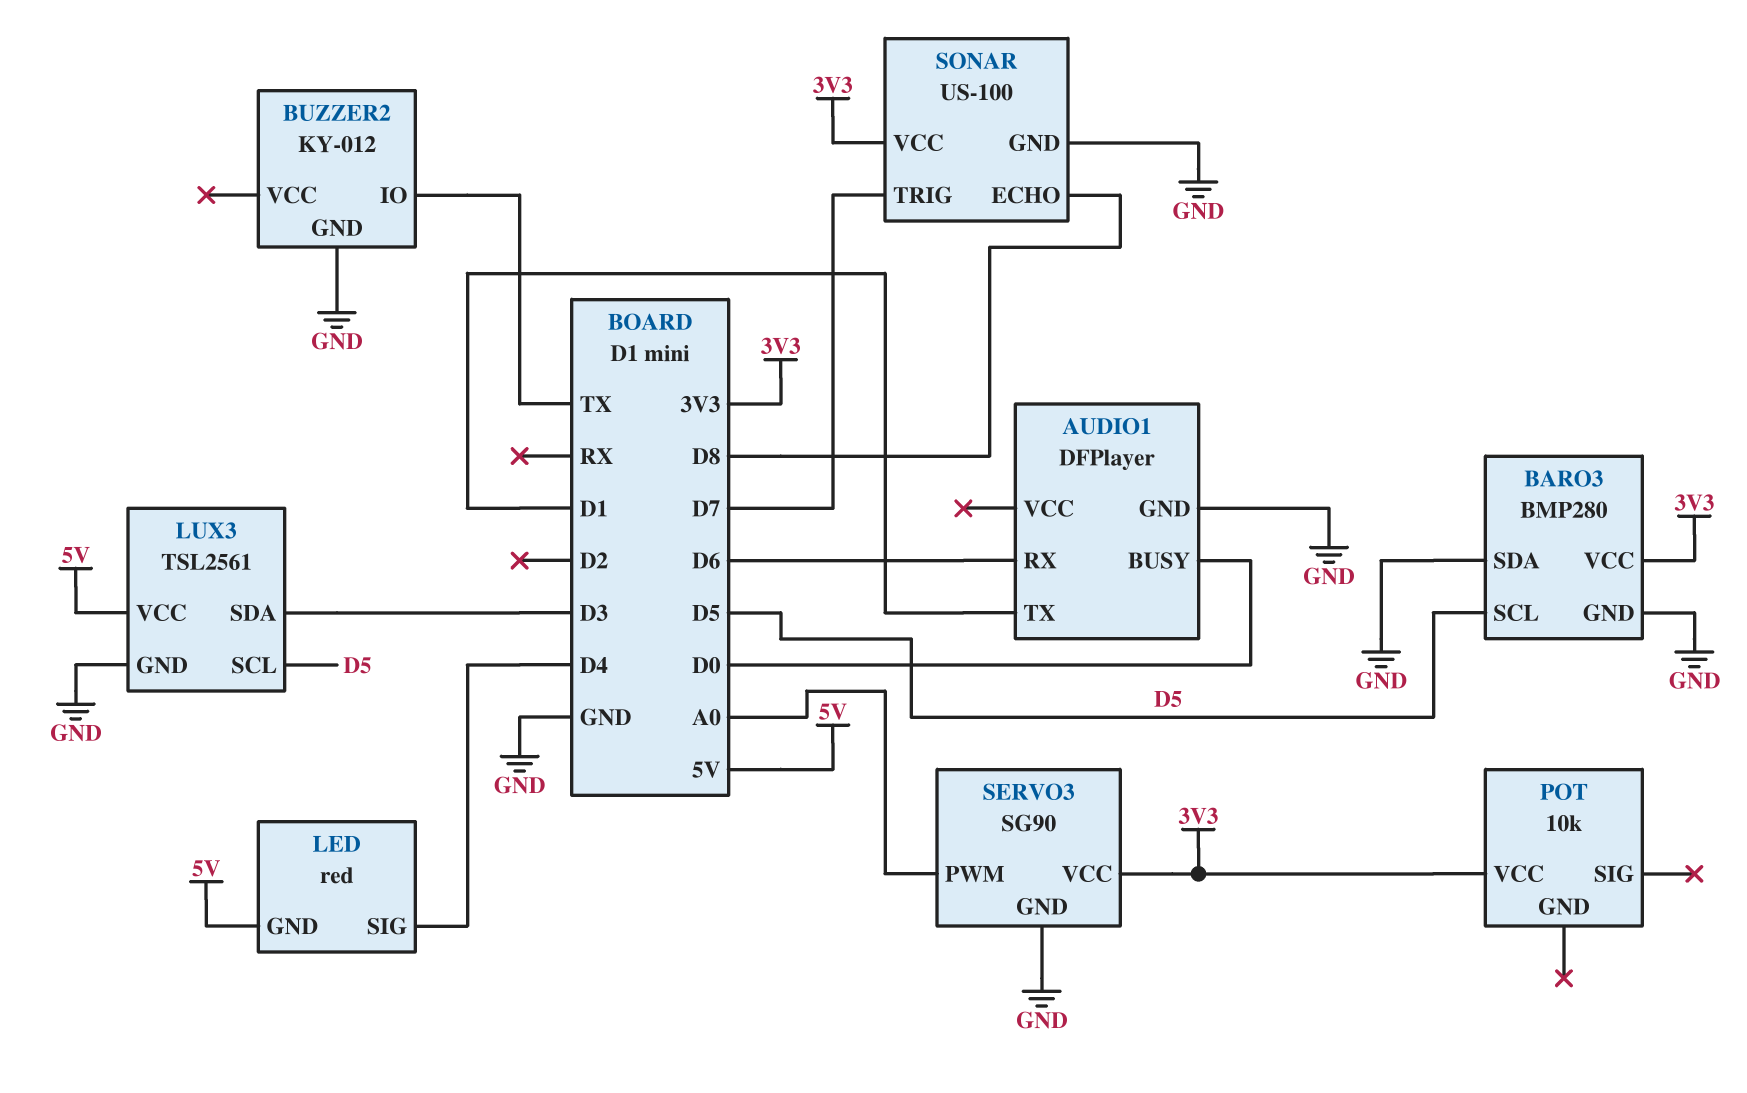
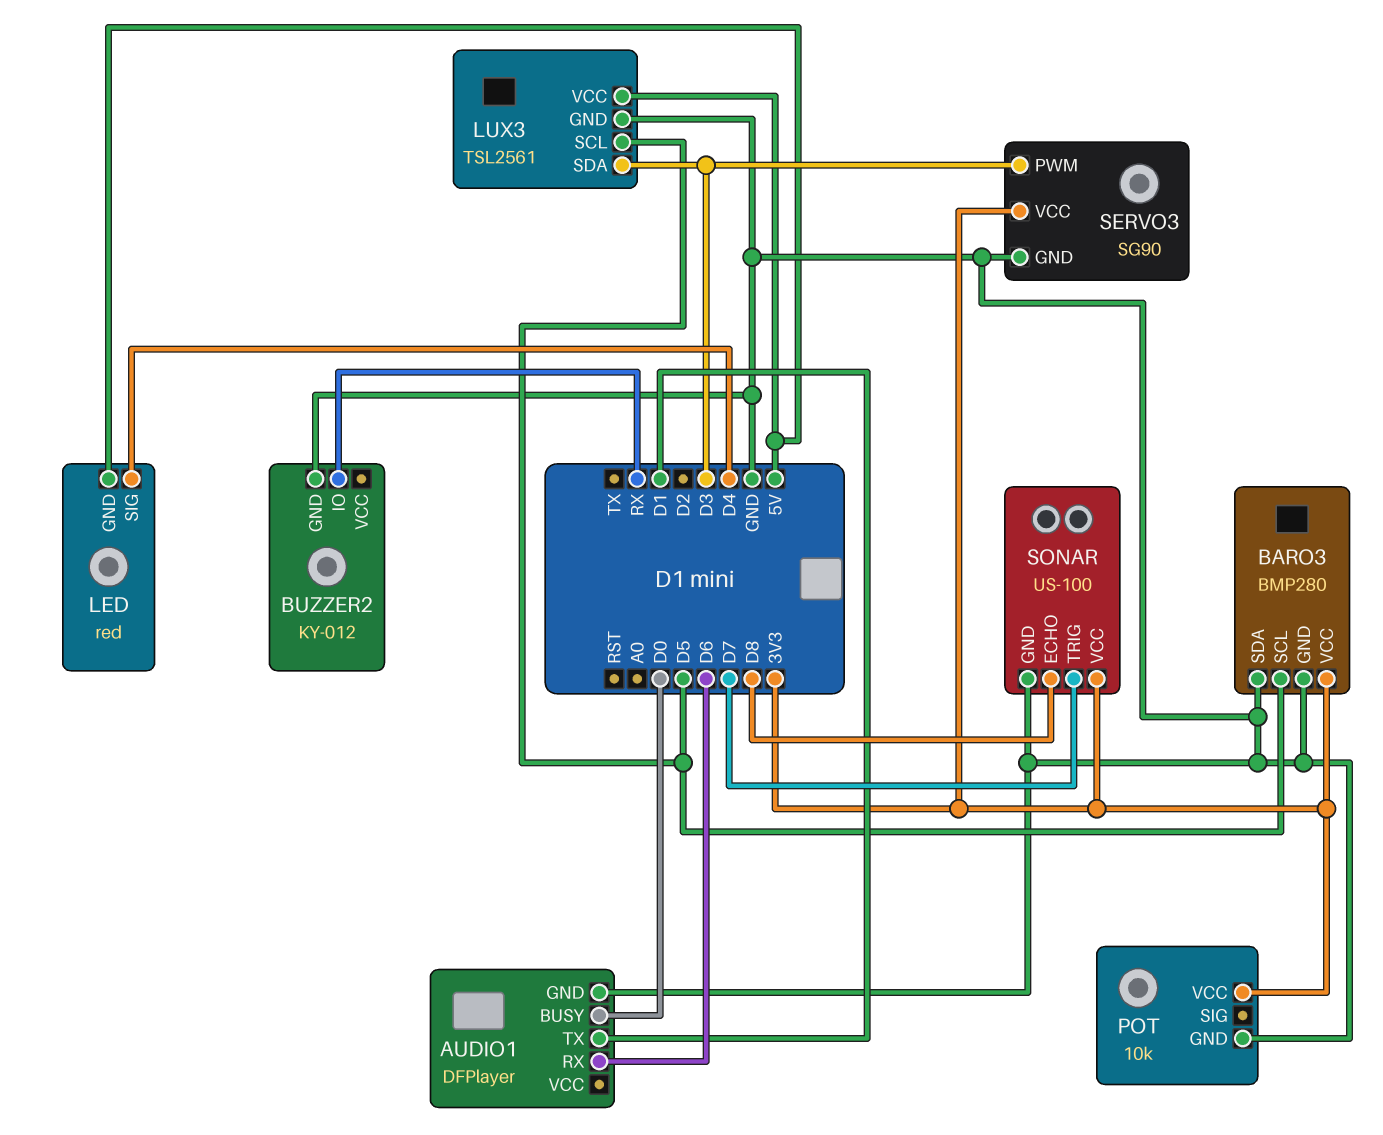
BUZZER2 pin IO: TX -> RX
POT pin GND: none -> GND
SERVO3 pin PWM: A0 -> D3

